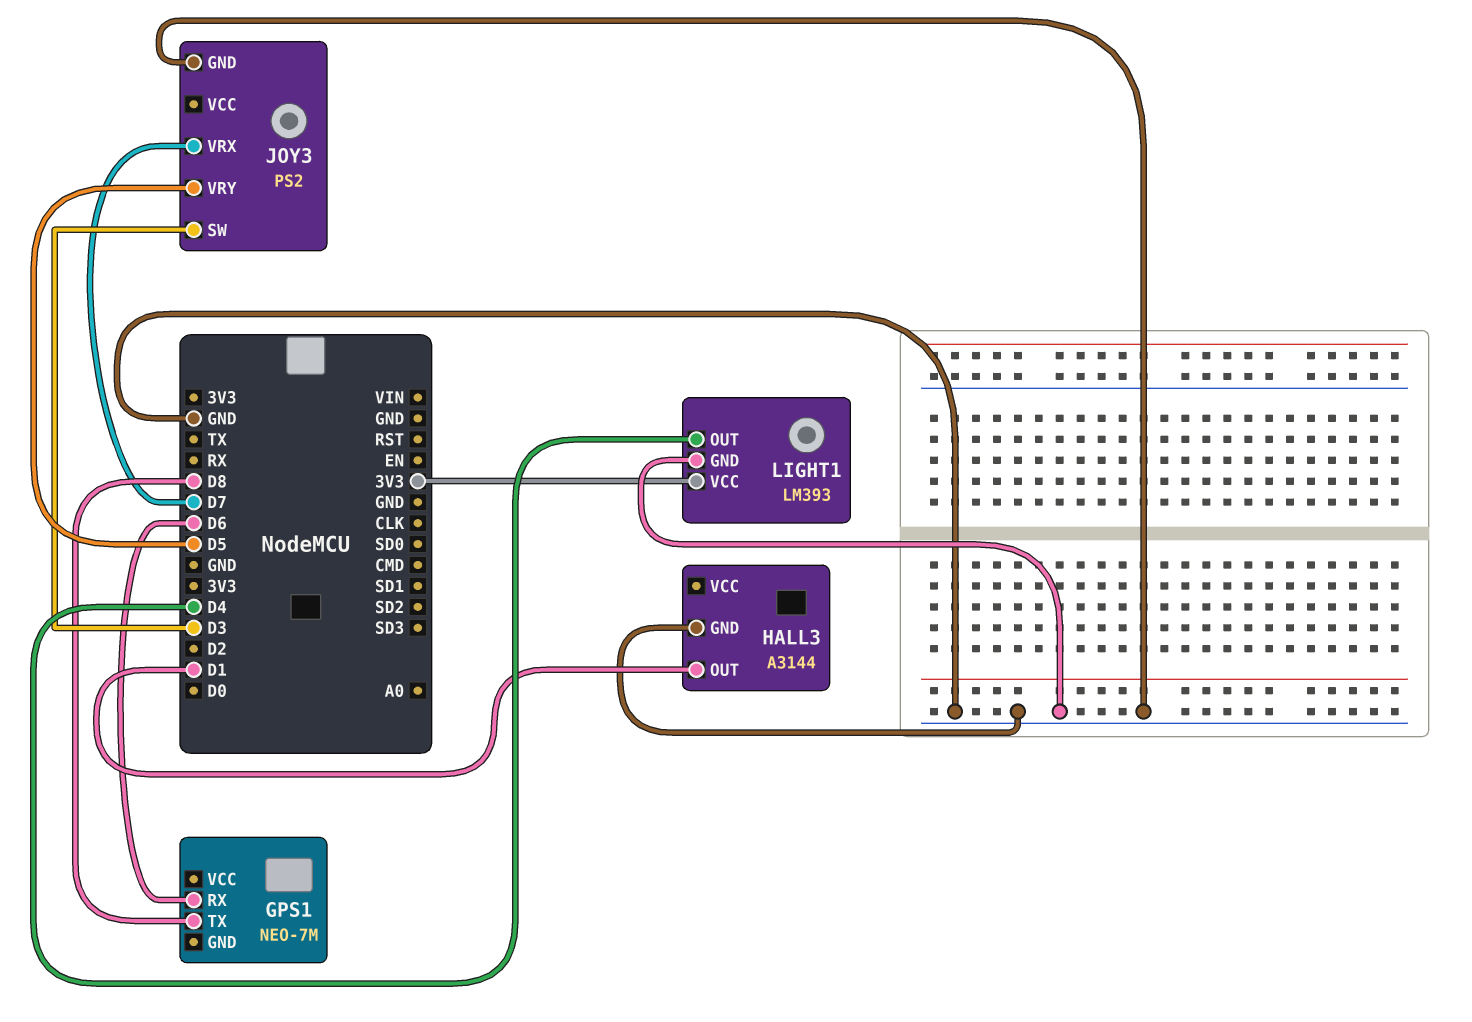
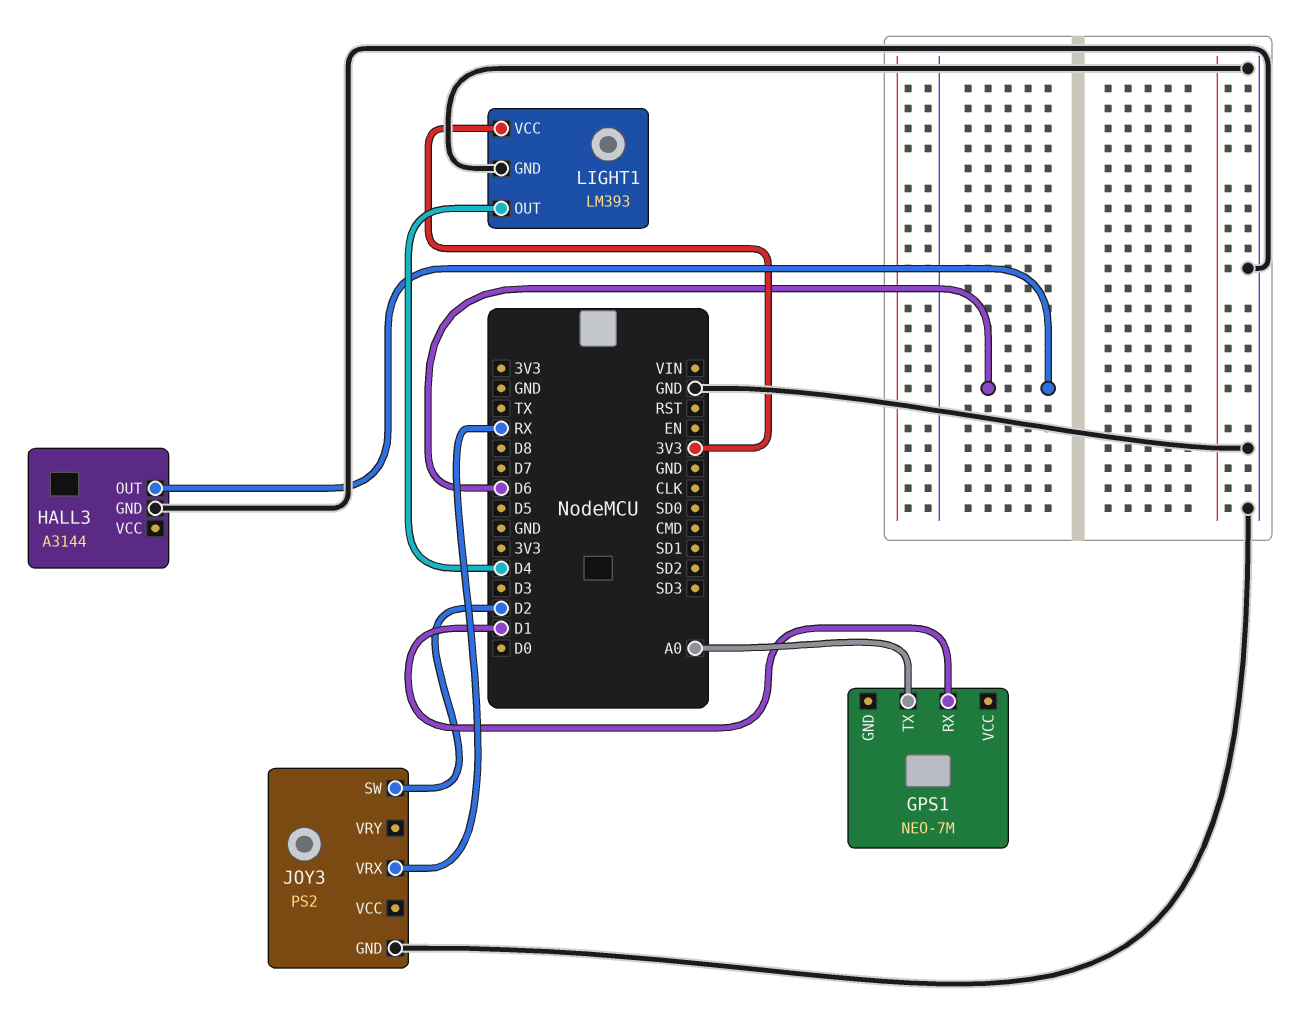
GPS1 pin RX: D6 -> D1
GPS1 pin TX: D8 -> A0
HALL3 pin OUT: D1 -> D6
JOY3 pin SW: D3 -> D2
JOY3 pin VRX: D7 -> RX
JOY3 pin VRY: D5 -> none

